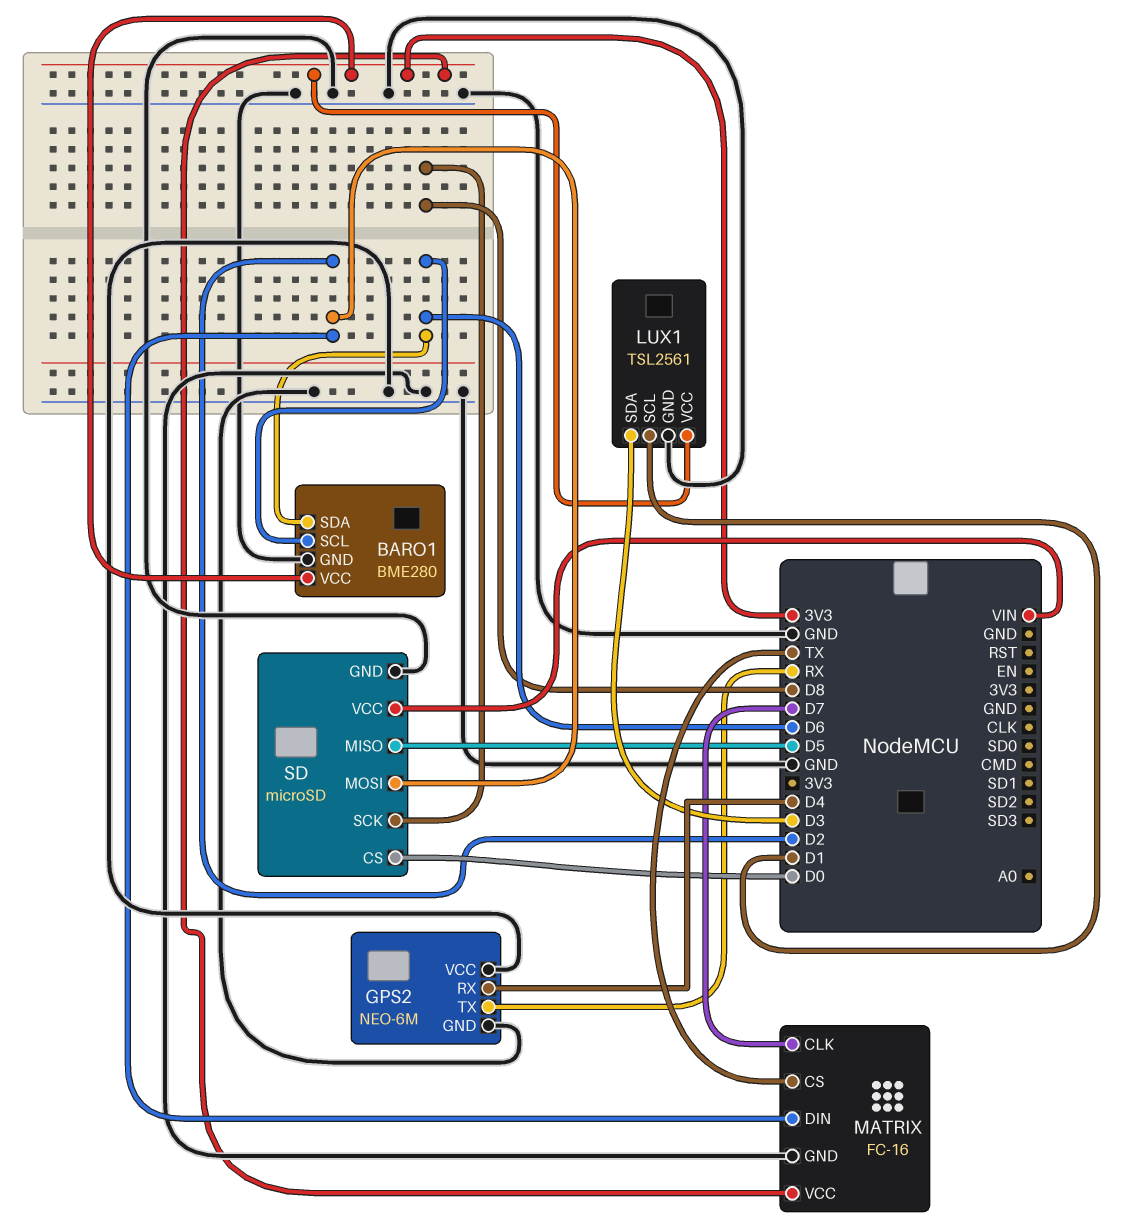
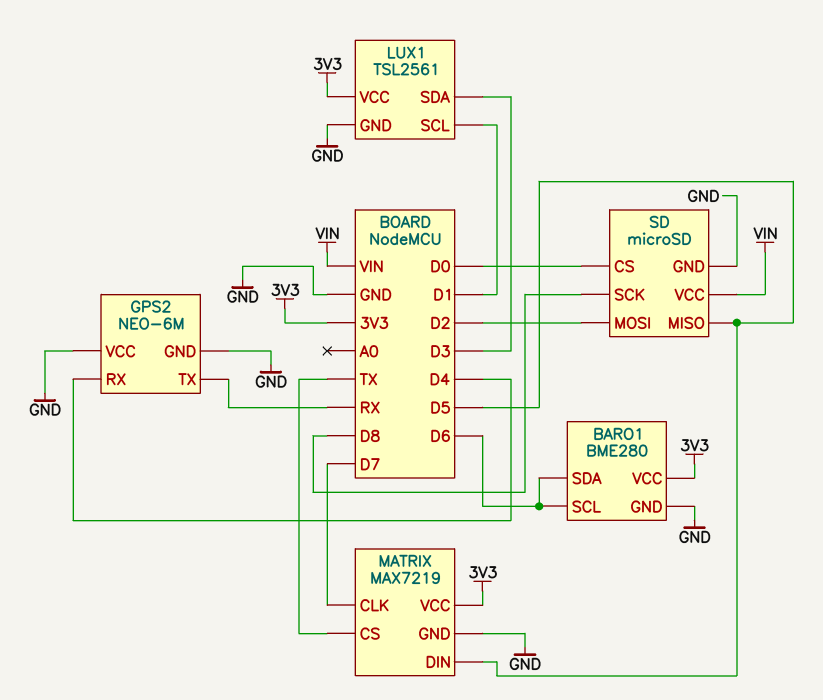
MATRIX: FC-16 -> MAX7219
MATRIX pin DIN: D2 -> D5

